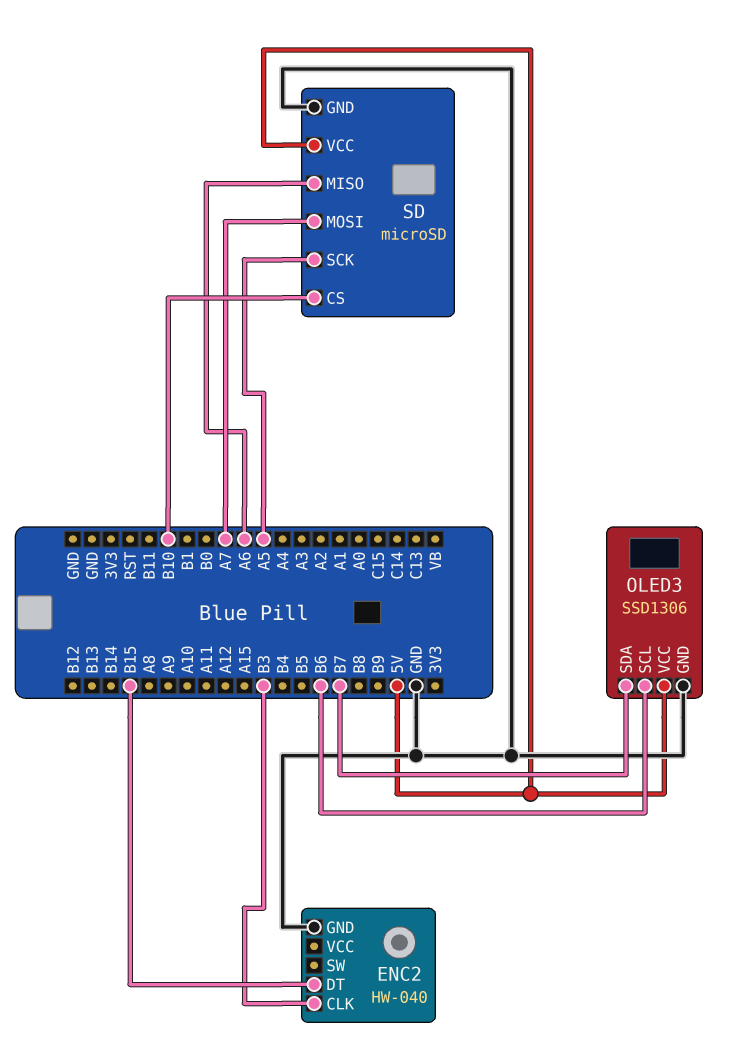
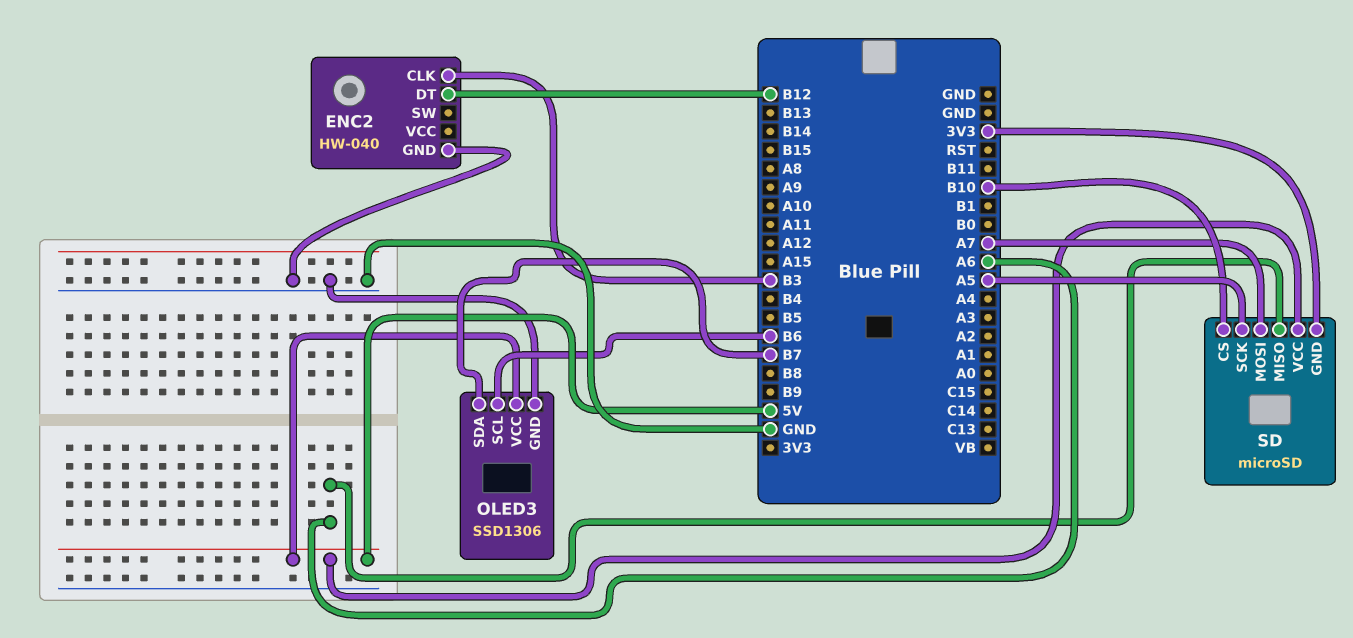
ENC2 pin DT: B15 -> B12
SD pin GND: GND -> 3V3

